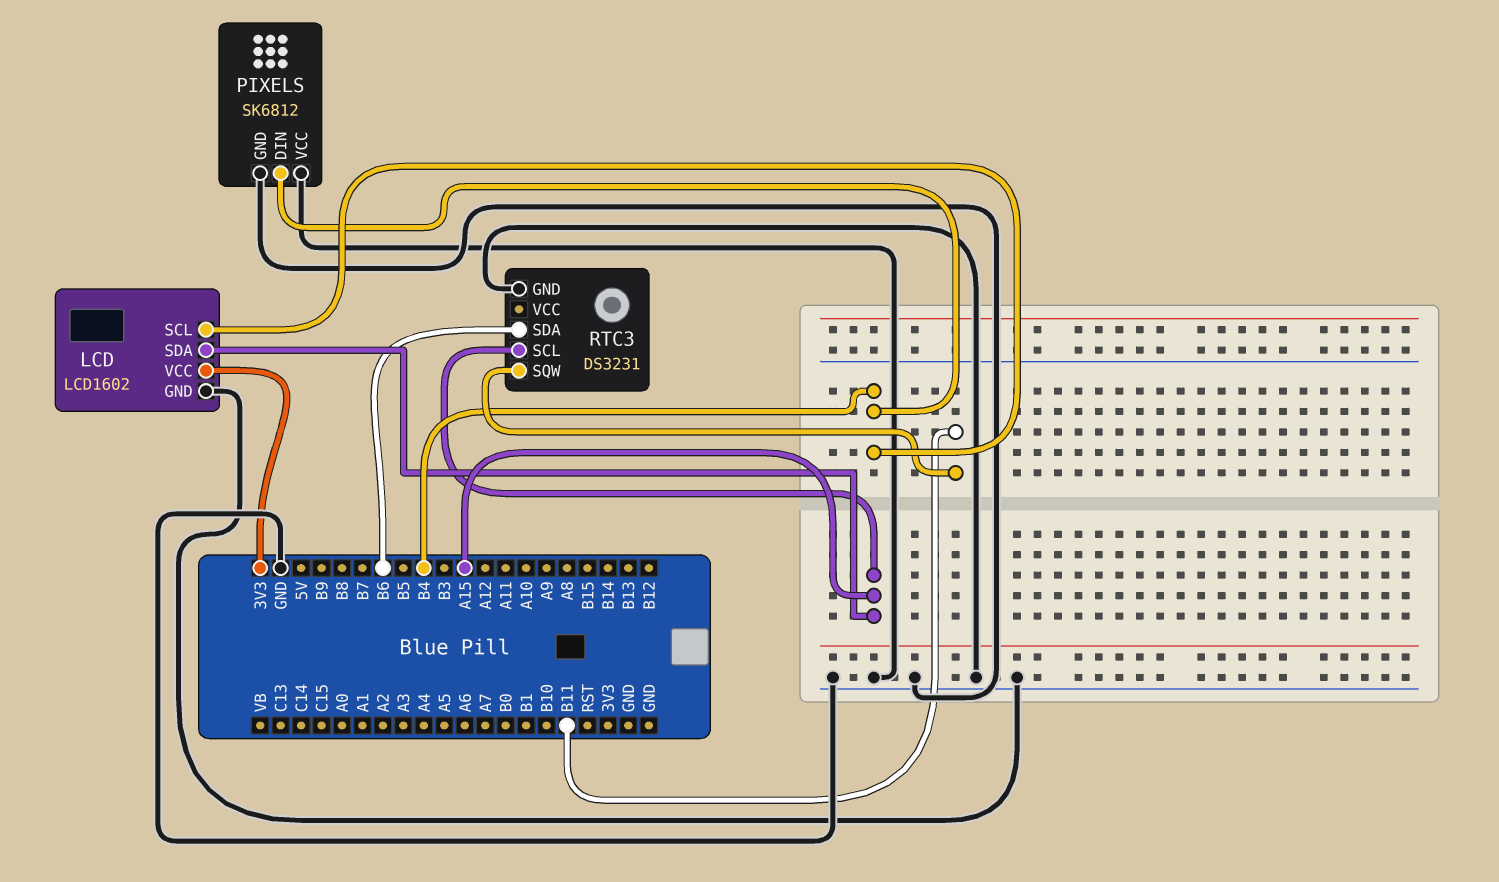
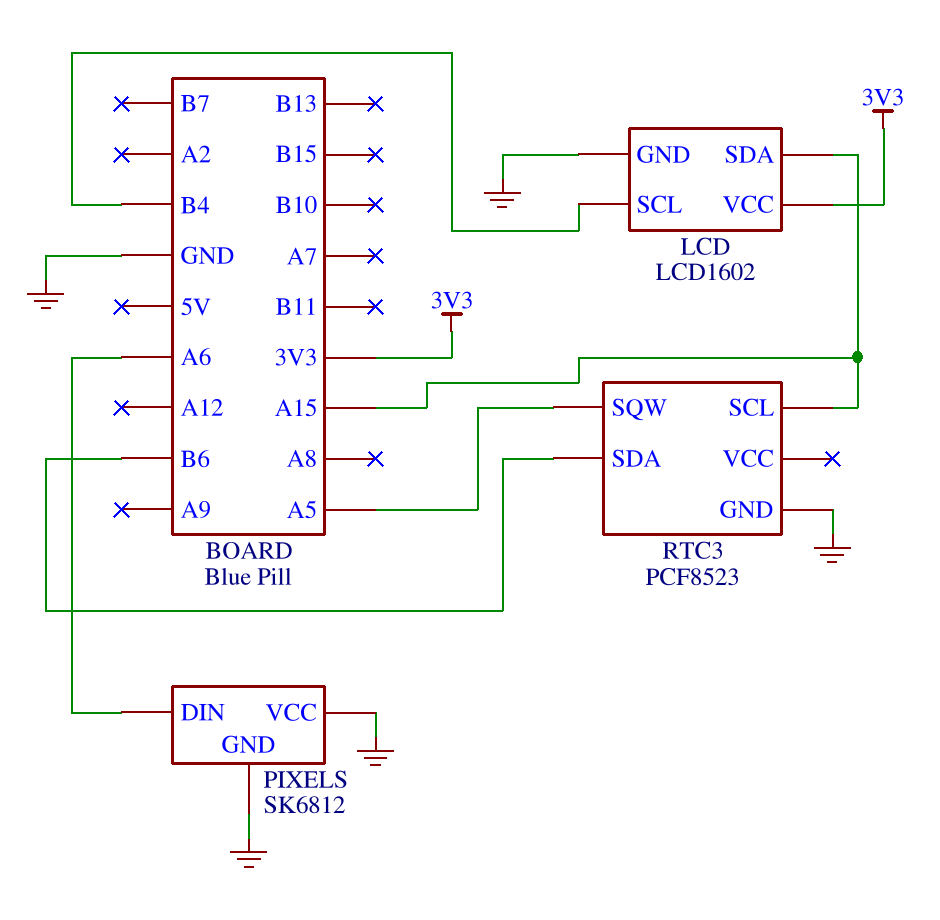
PIXELS pin DIN: B4 -> A6
RTC3: DS3231 -> PCF8523
RTC3 pin SQW: B11 -> A5

